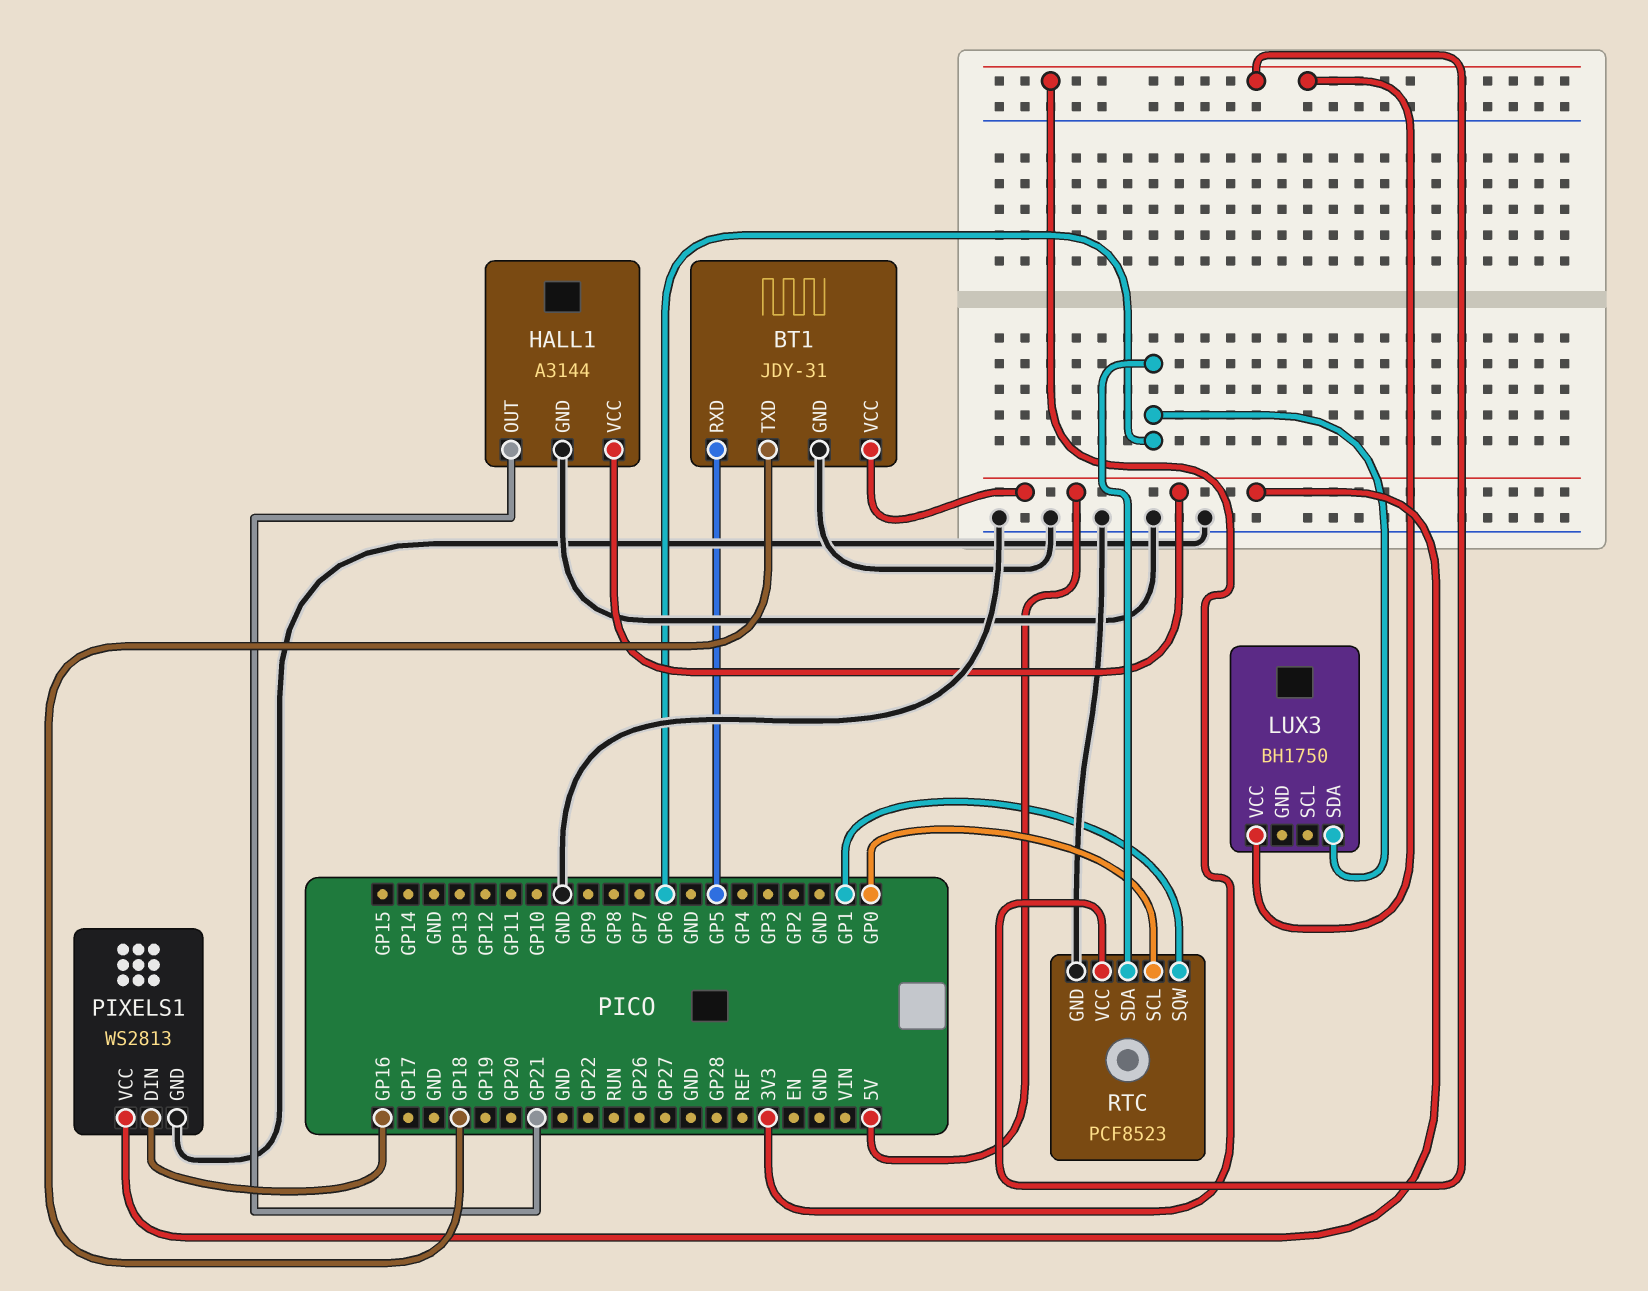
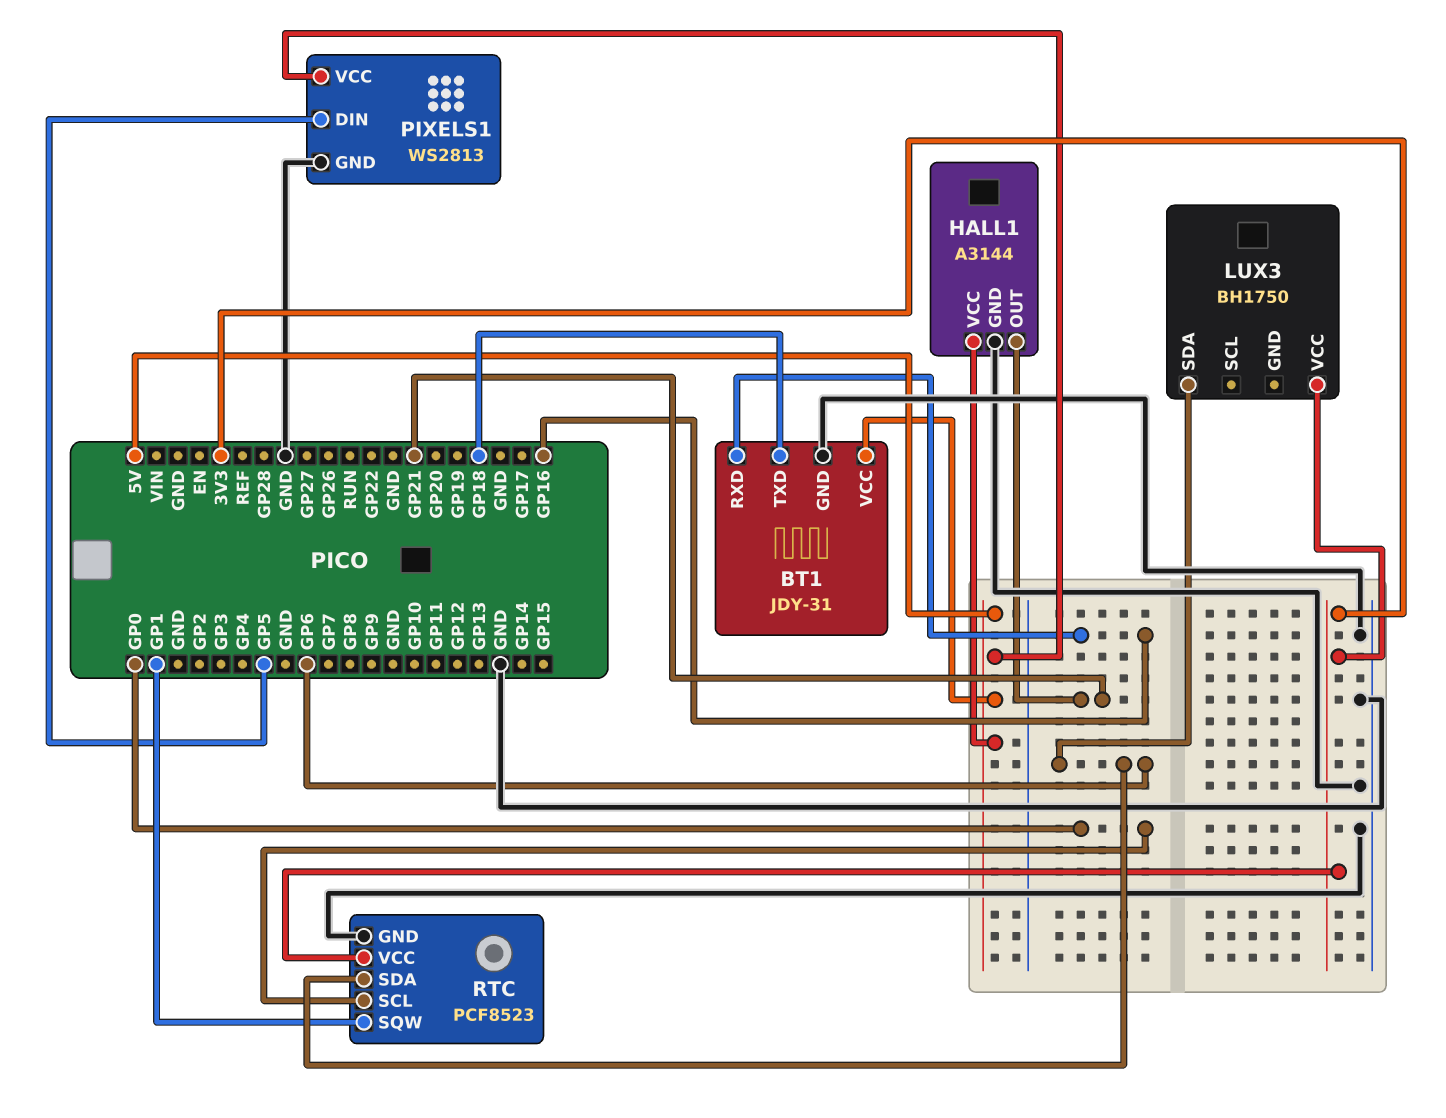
BT1 pin RXD: GP5 -> GP16
PIXELS1 pin DIN: GP16 -> GP5

